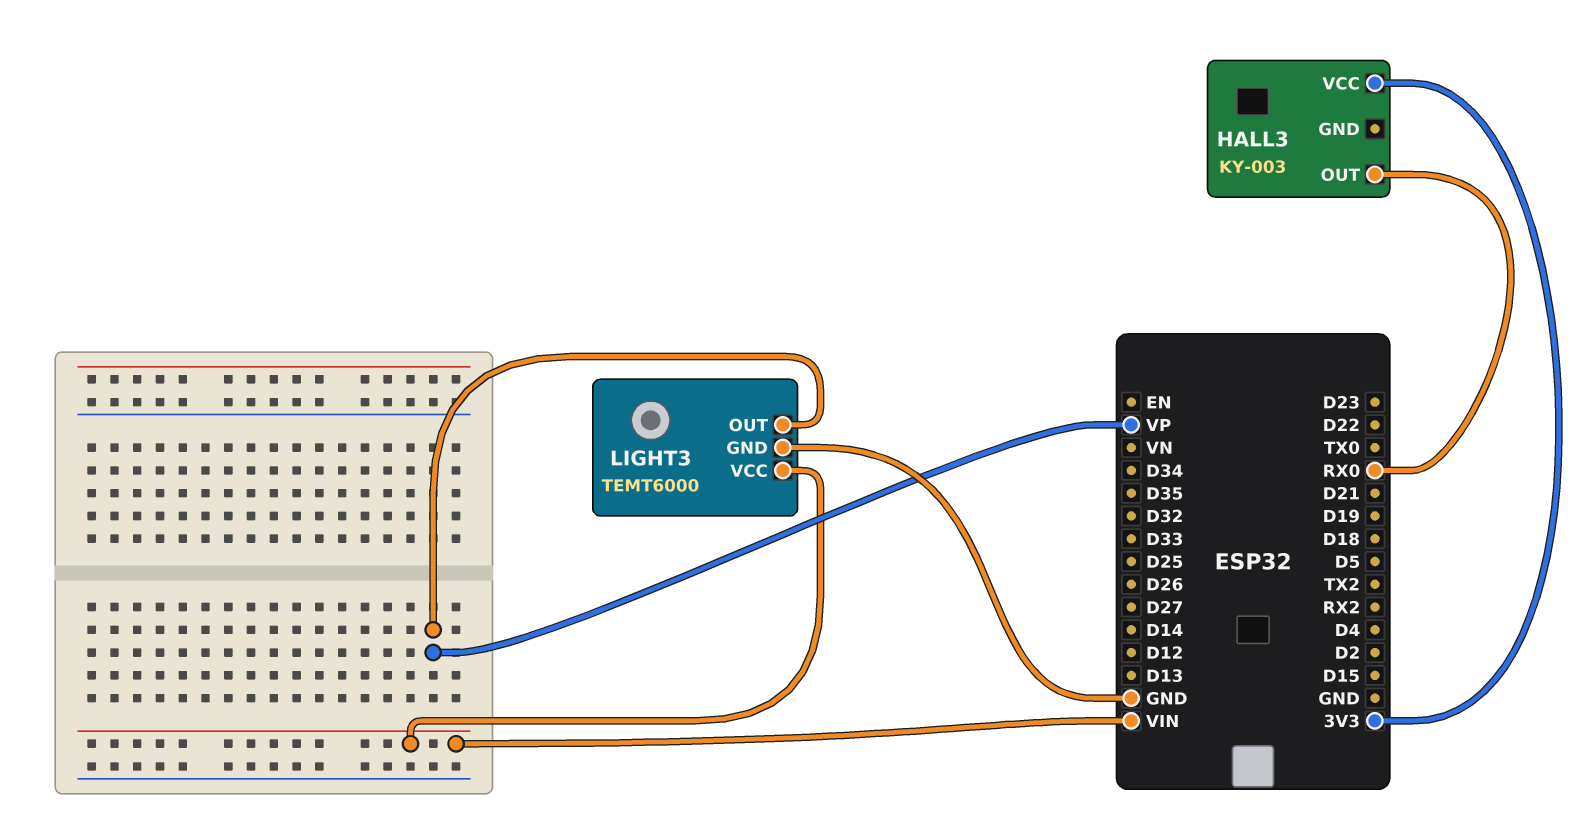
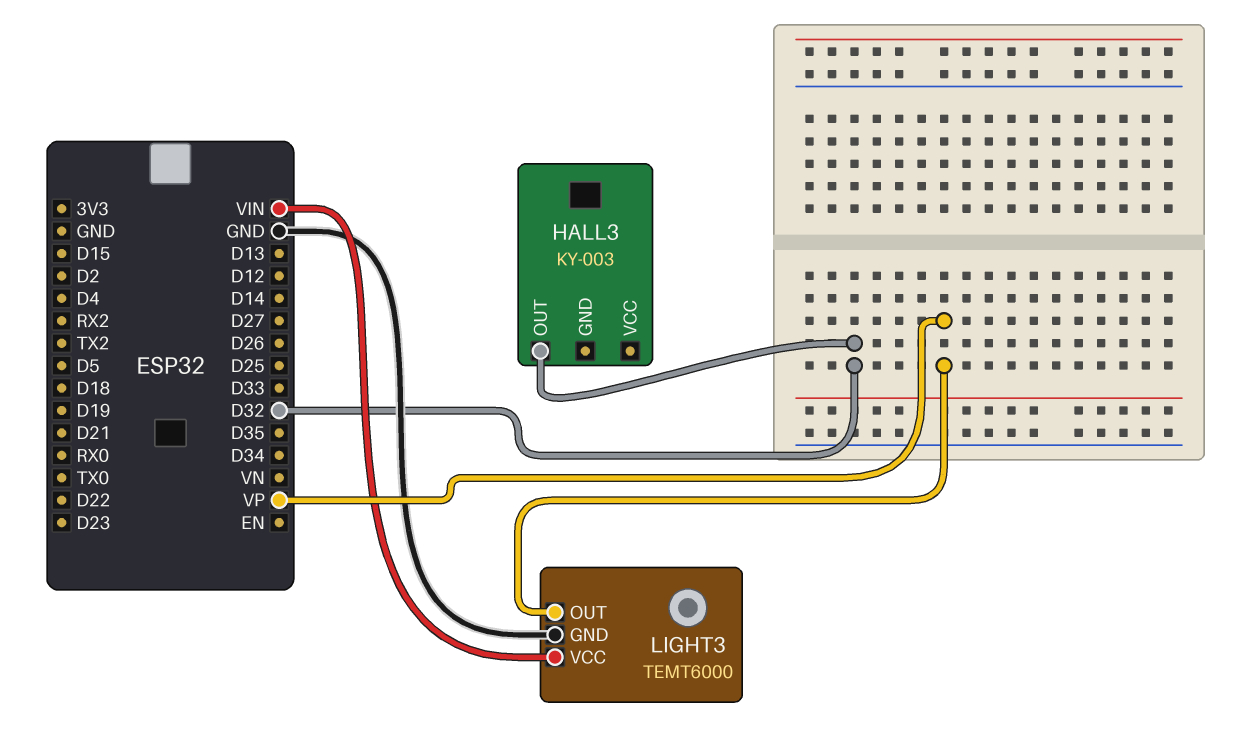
HALL3 pin OUT: RX0 -> D32
HALL3 pin VCC: 3V3 -> none

